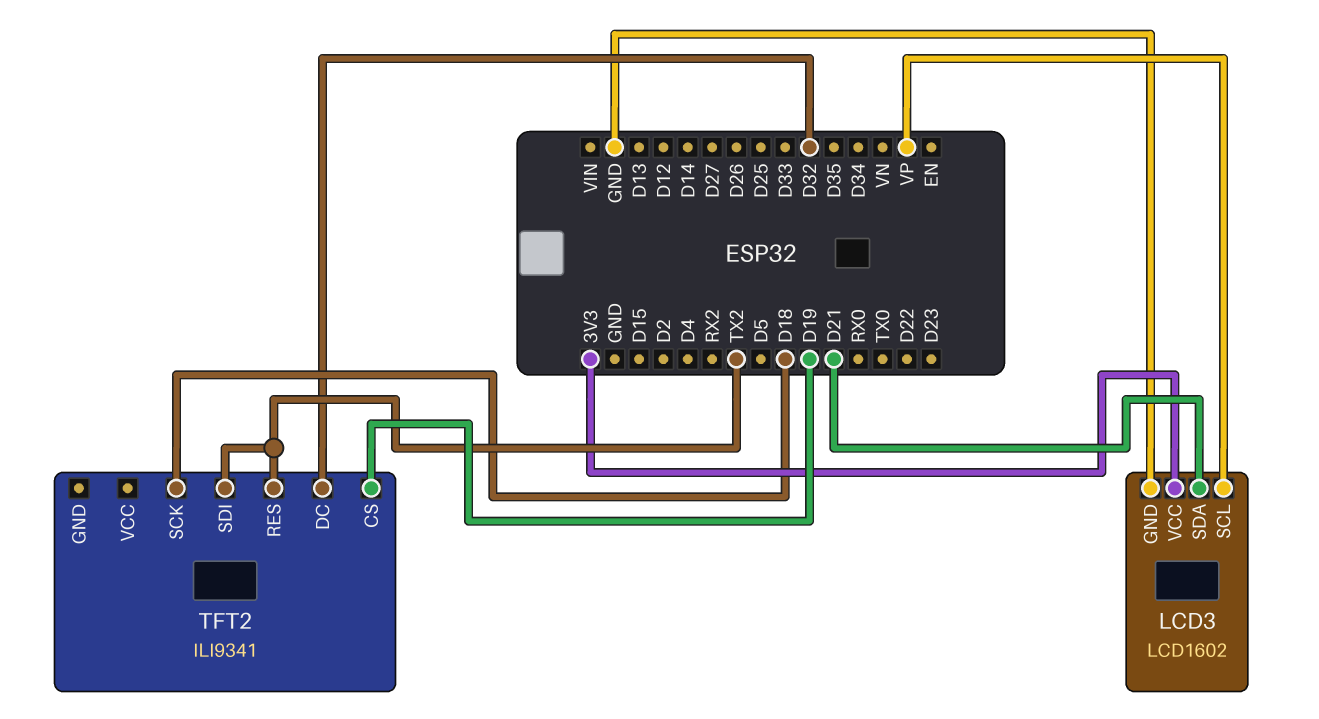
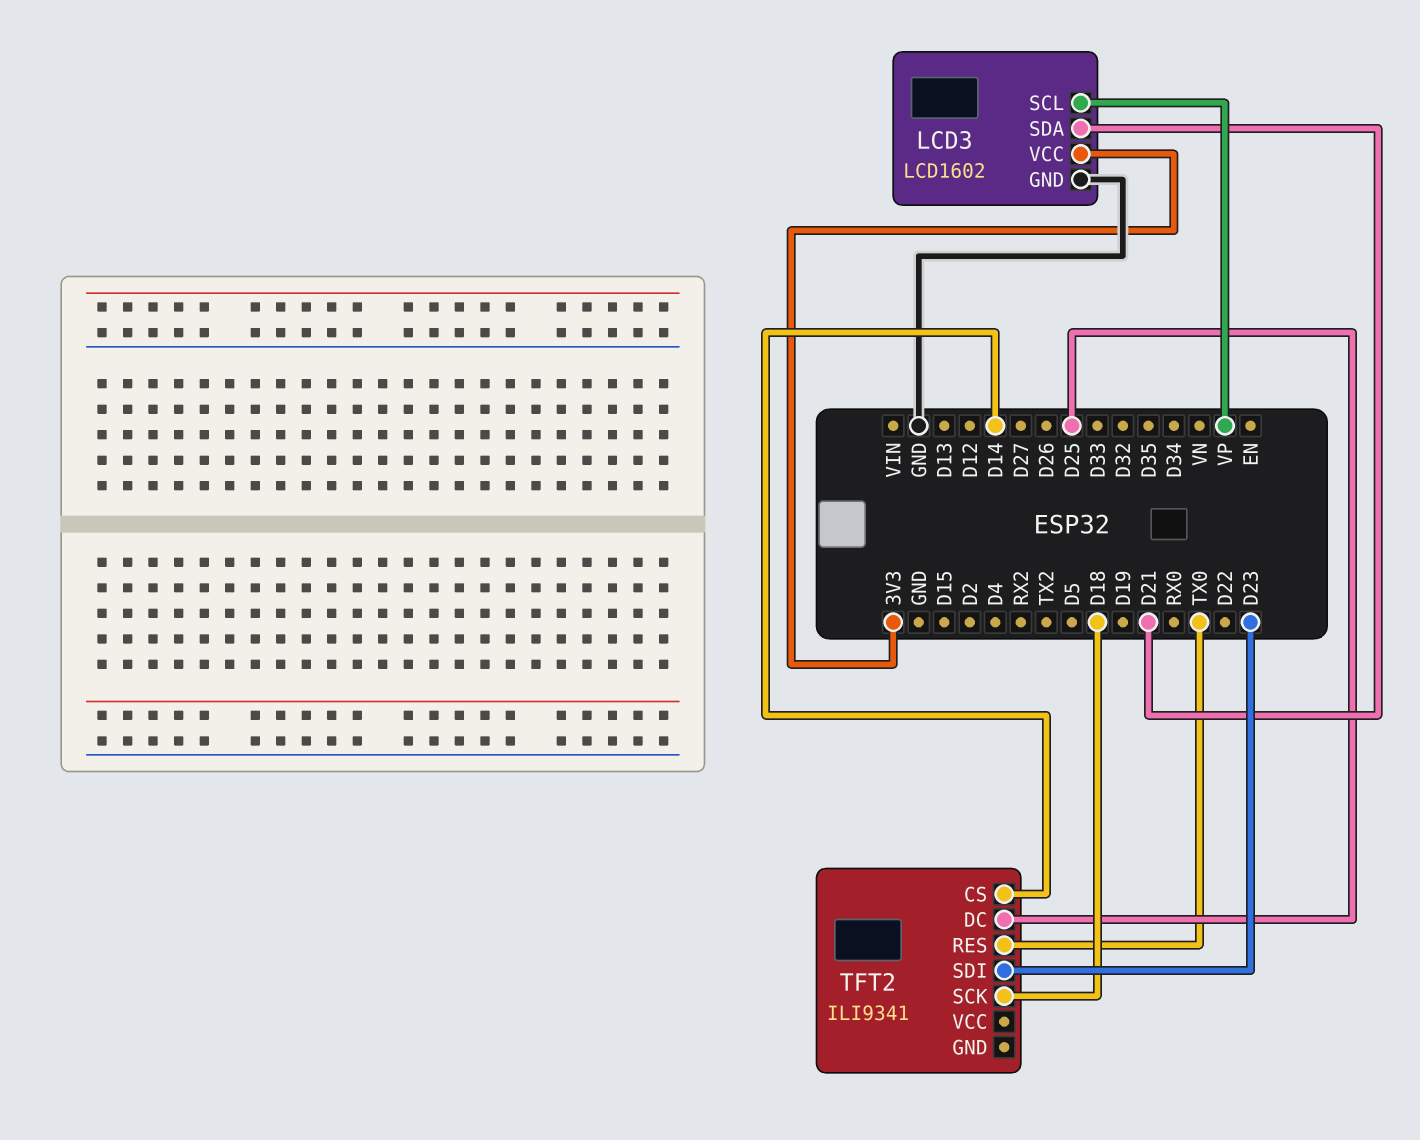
TFT2 pin CS: D19 -> D14
TFT2 pin DC: D32 -> D25
TFT2 pin RES: TX2 -> TX0
TFT2 pin SDI: TX2 -> D23

